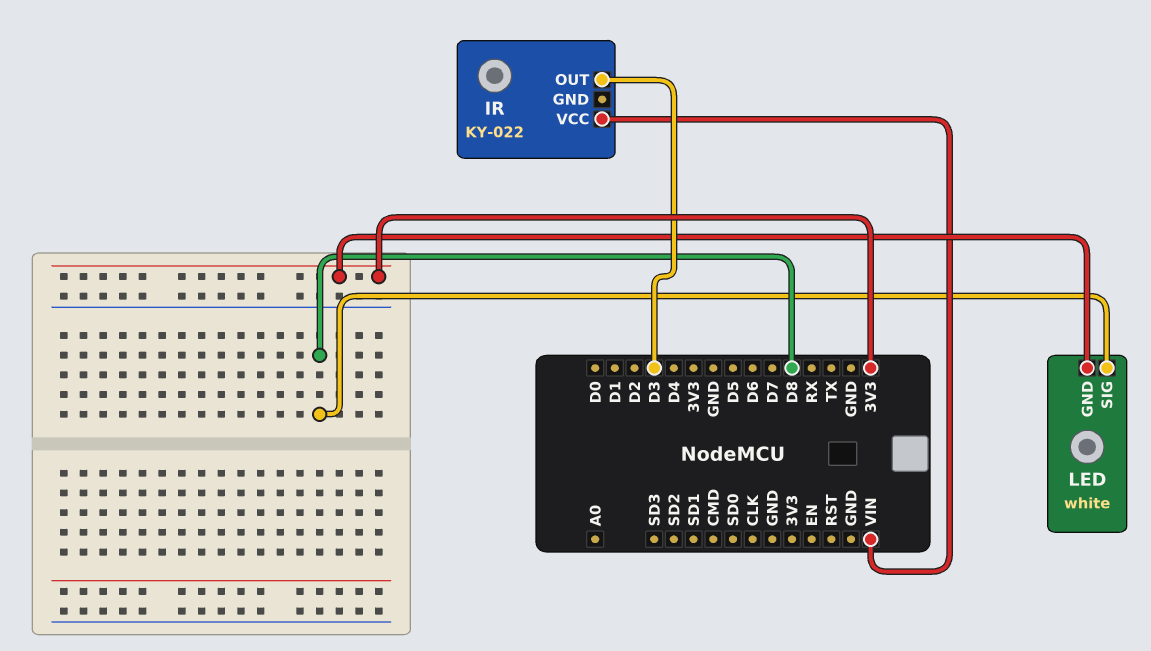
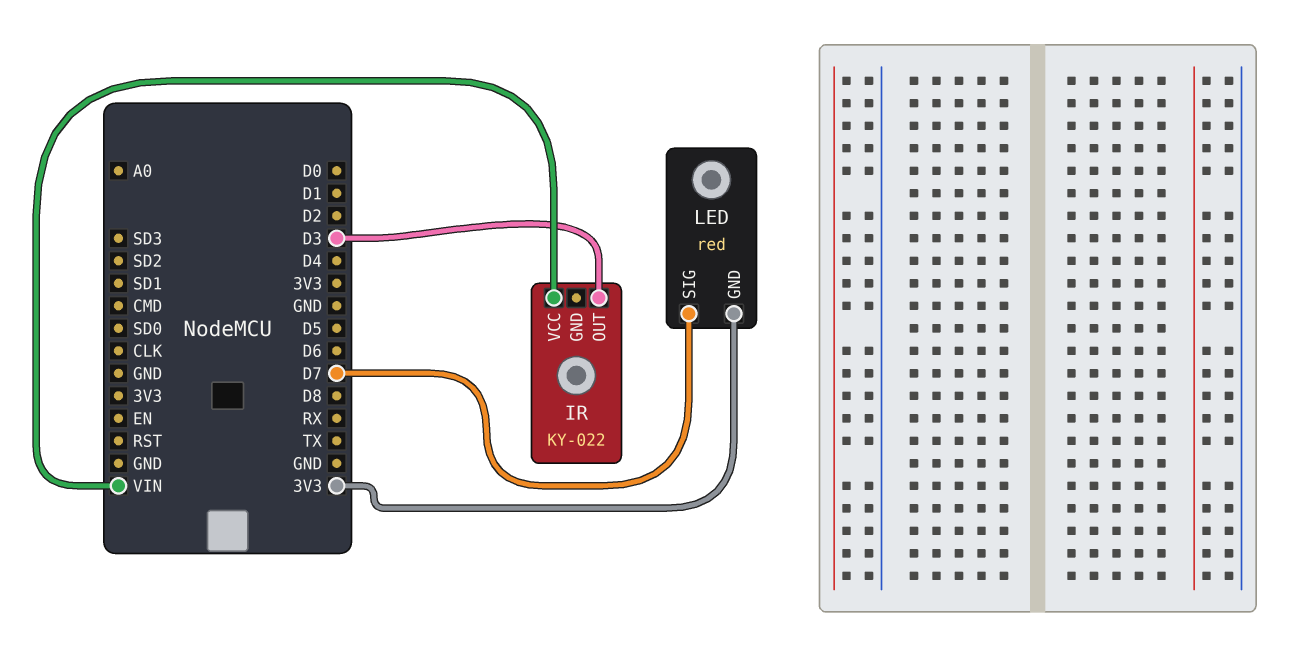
LED: white -> red
LED pin SIG: D8 -> D7

